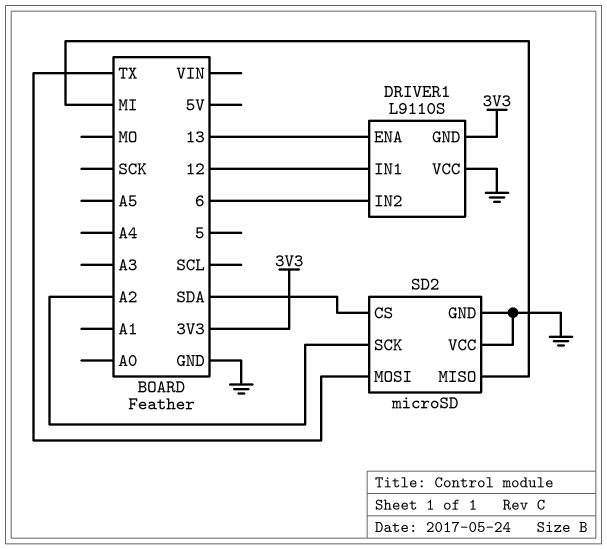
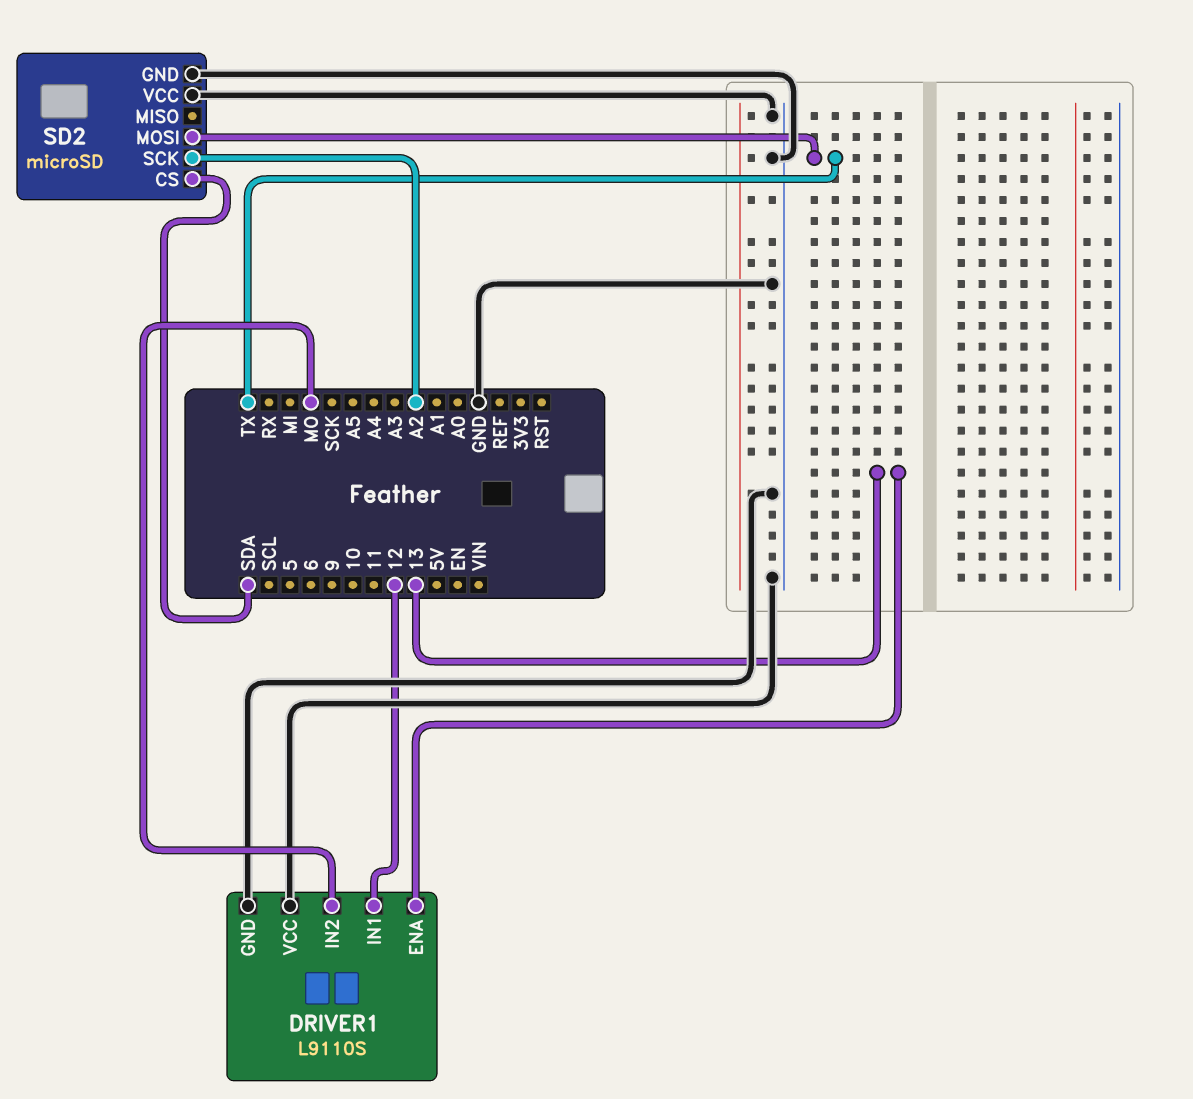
DRIVER1 pin GND: 3V3 -> GND
DRIVER1 pin IN2: 6 -> MO
SD2 pin MISO: MI -> none

